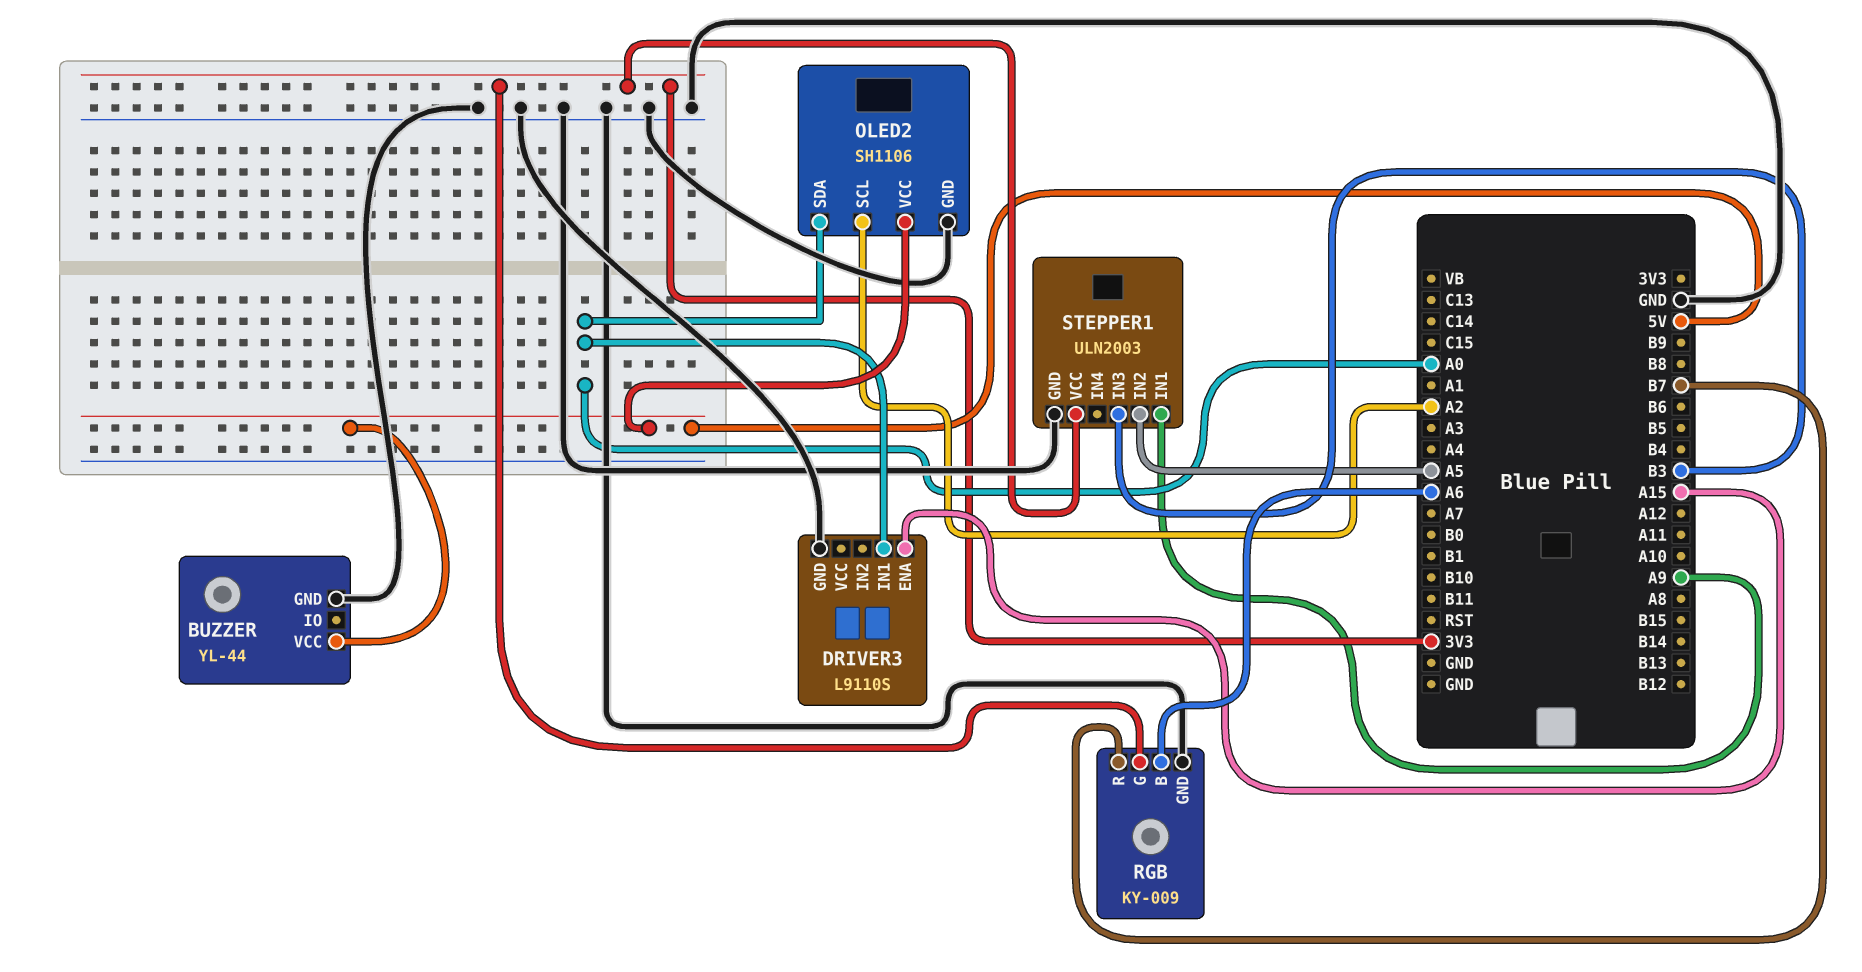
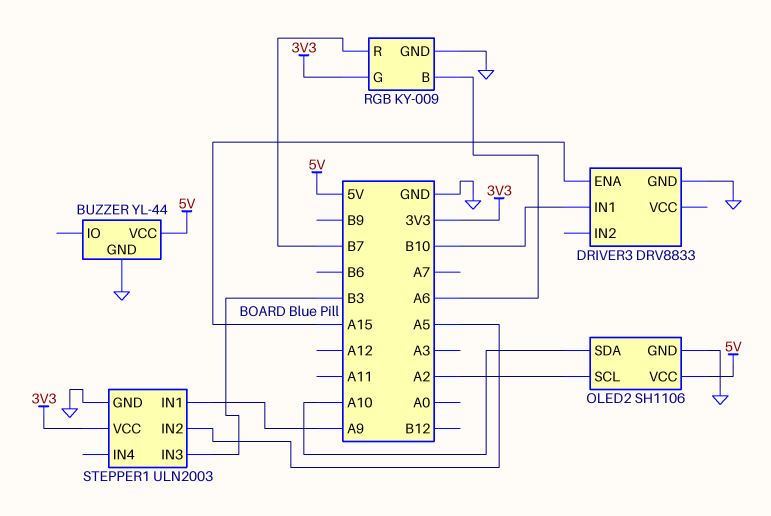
DRIVER3: L9110S -> DRV8833
DRIVER3 pin IN1: A0 -> B10
OLED2 pin SDA: A0 -> A10

